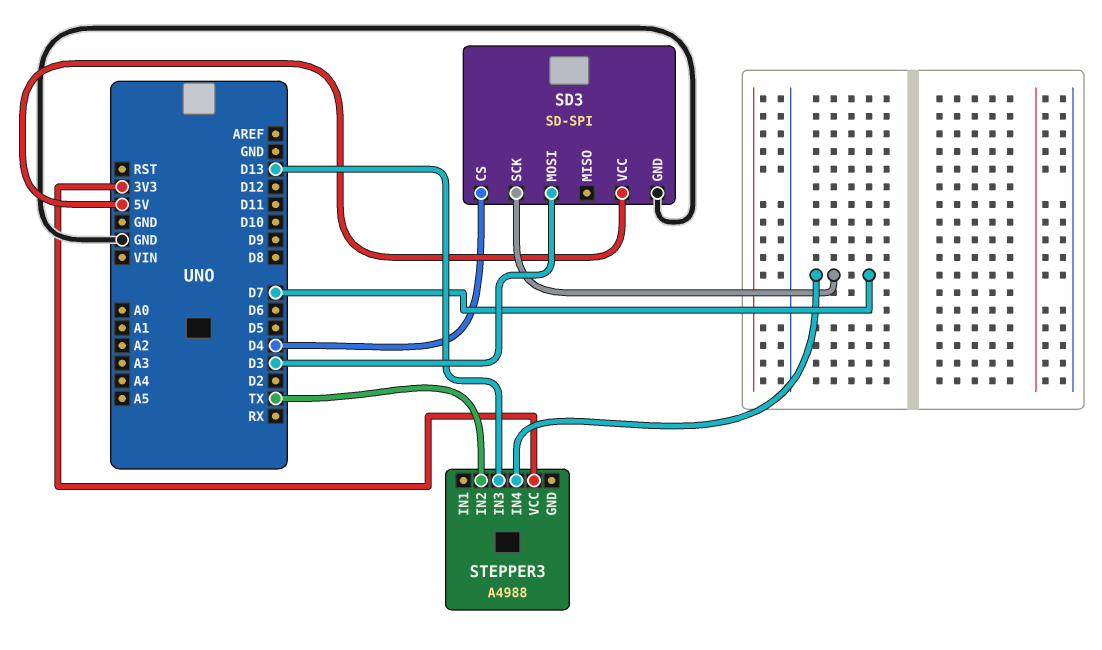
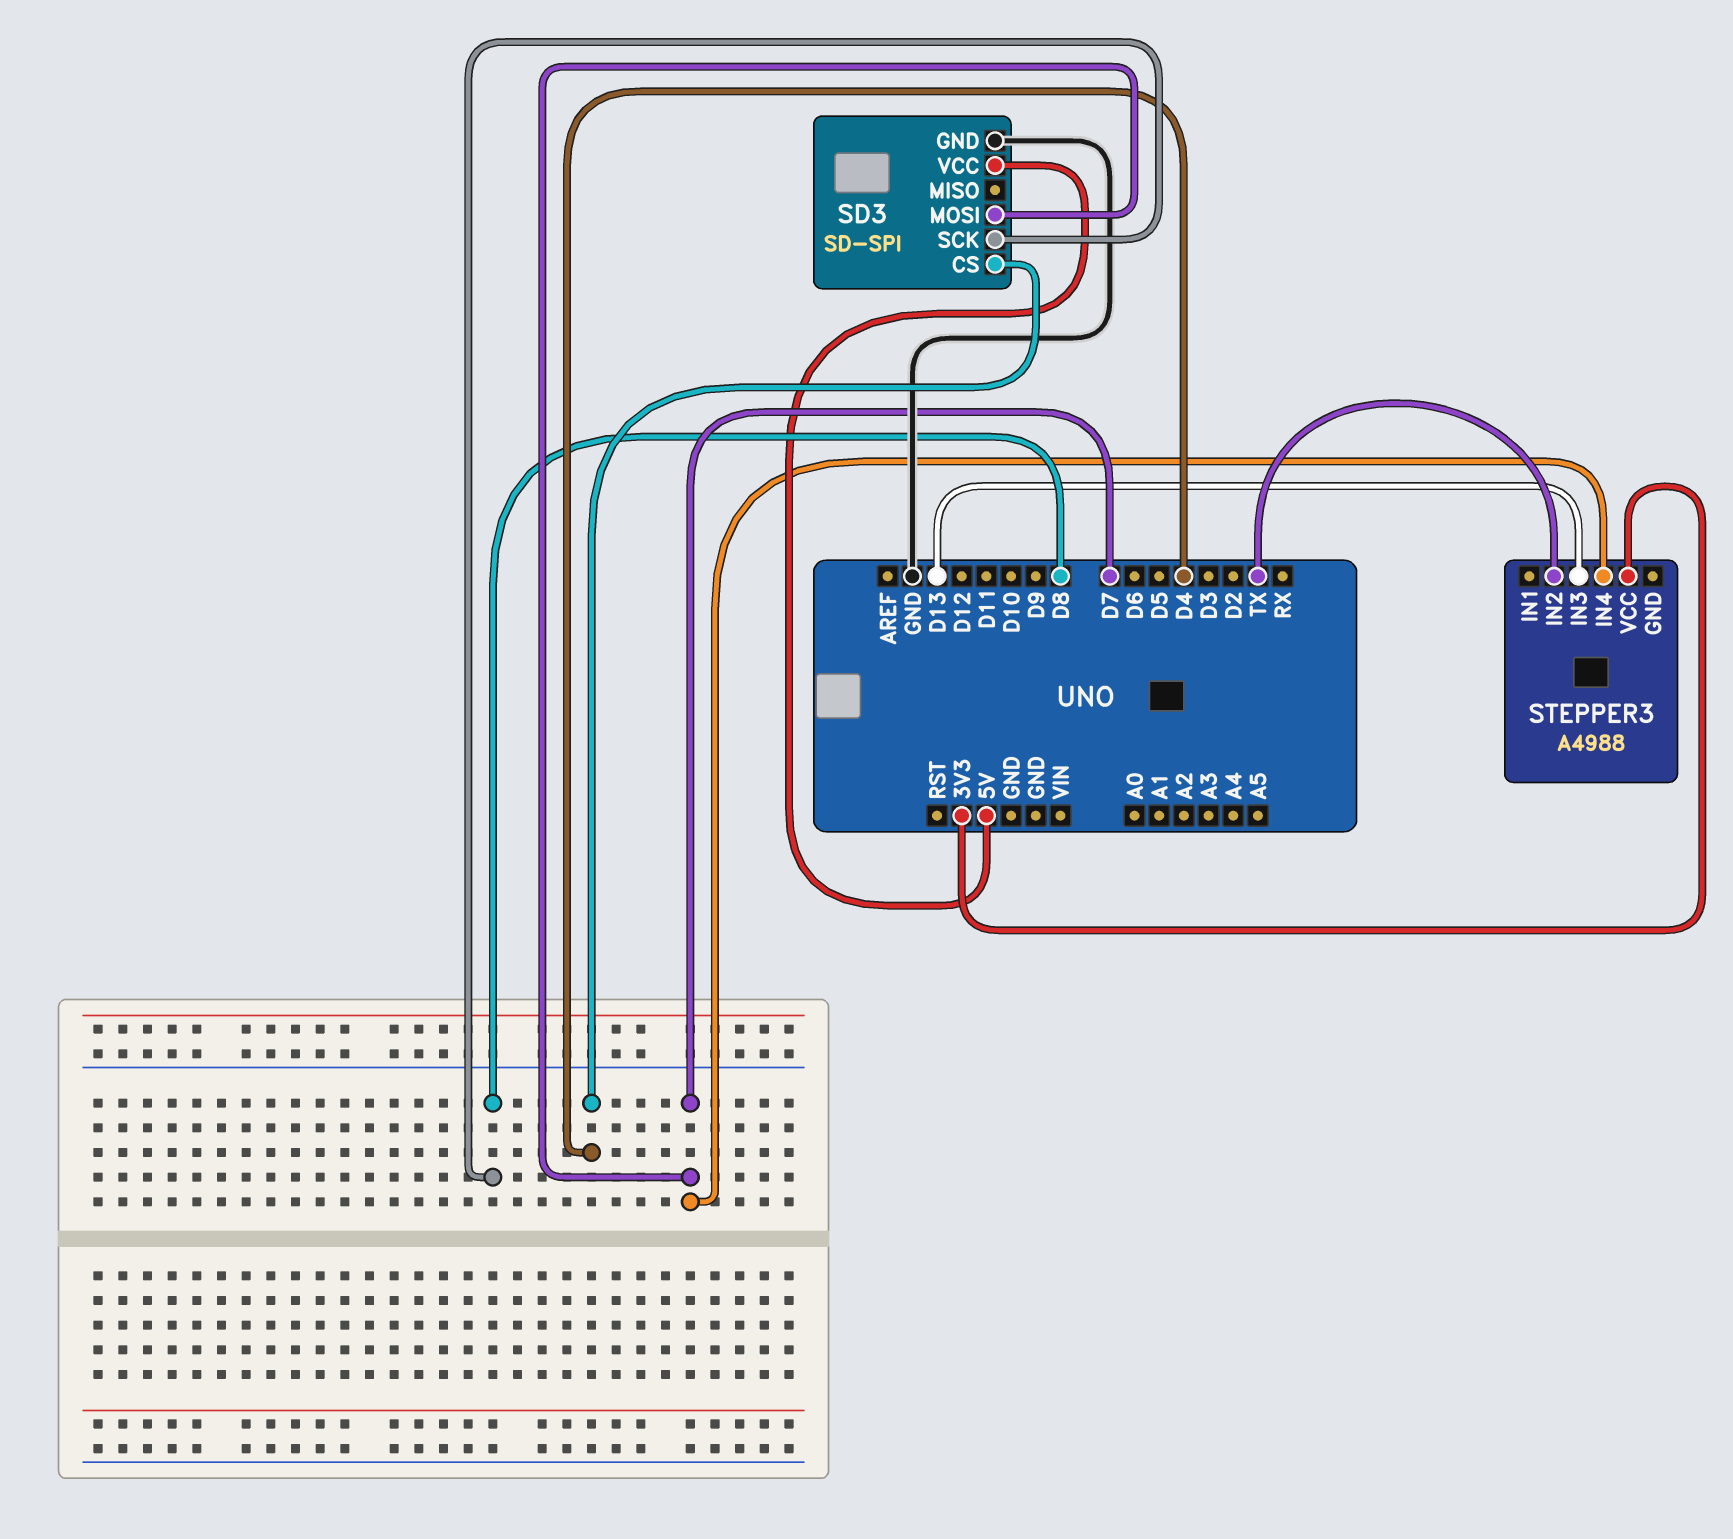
SD3 pin MOSI: D3 -> D7
SD3 pin SCK: D7 -> D8

